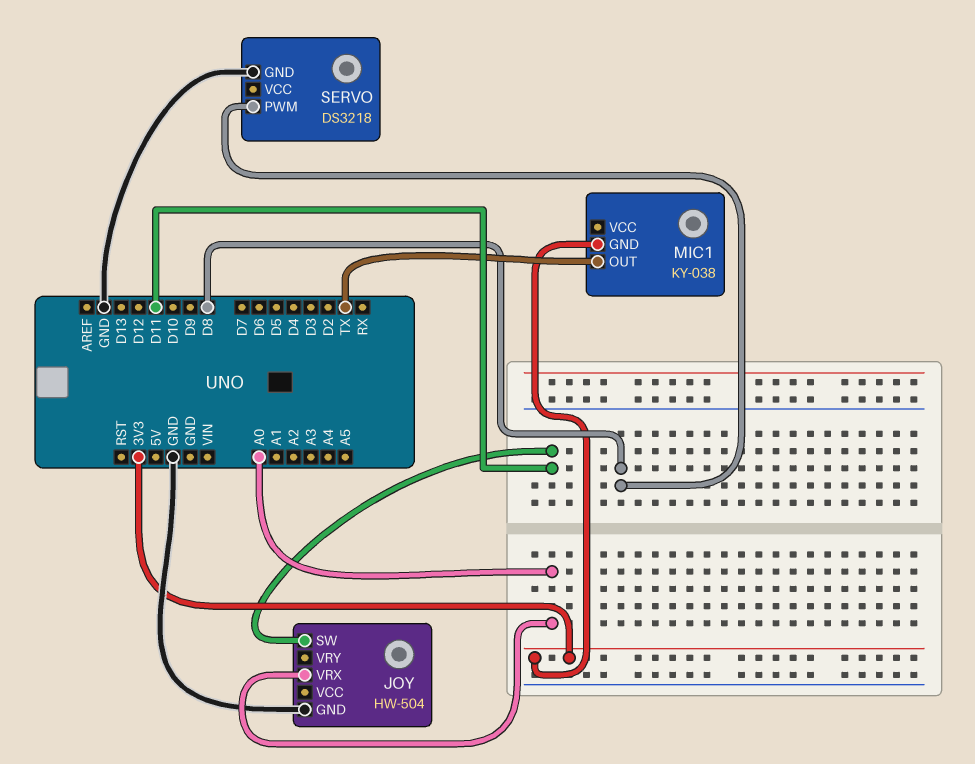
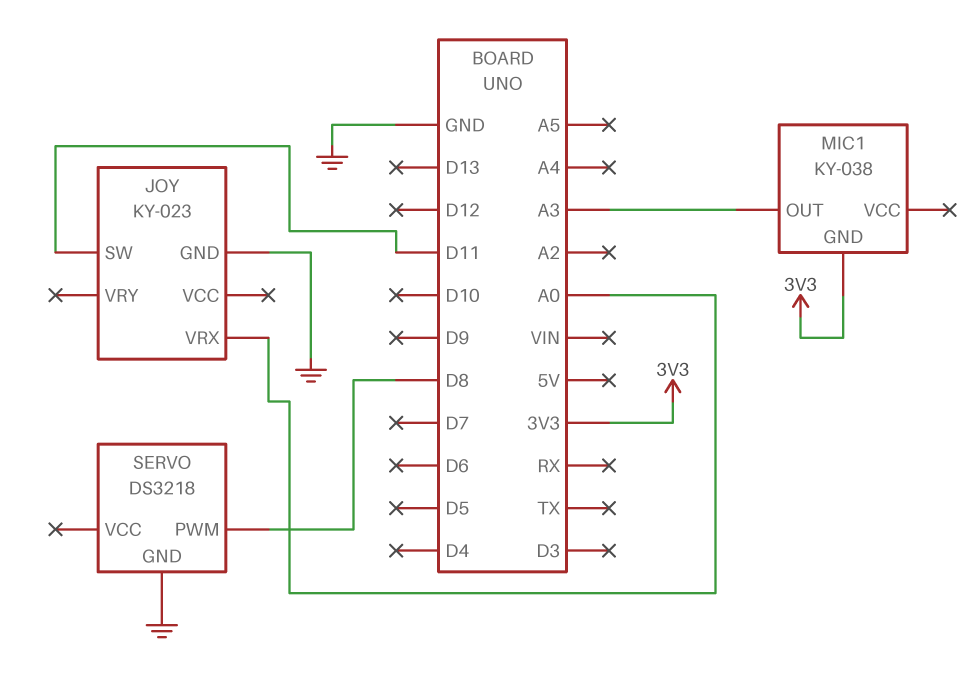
JOY: HW-504 -> KY-023
MIC1 pin OUT: TX -> A3

